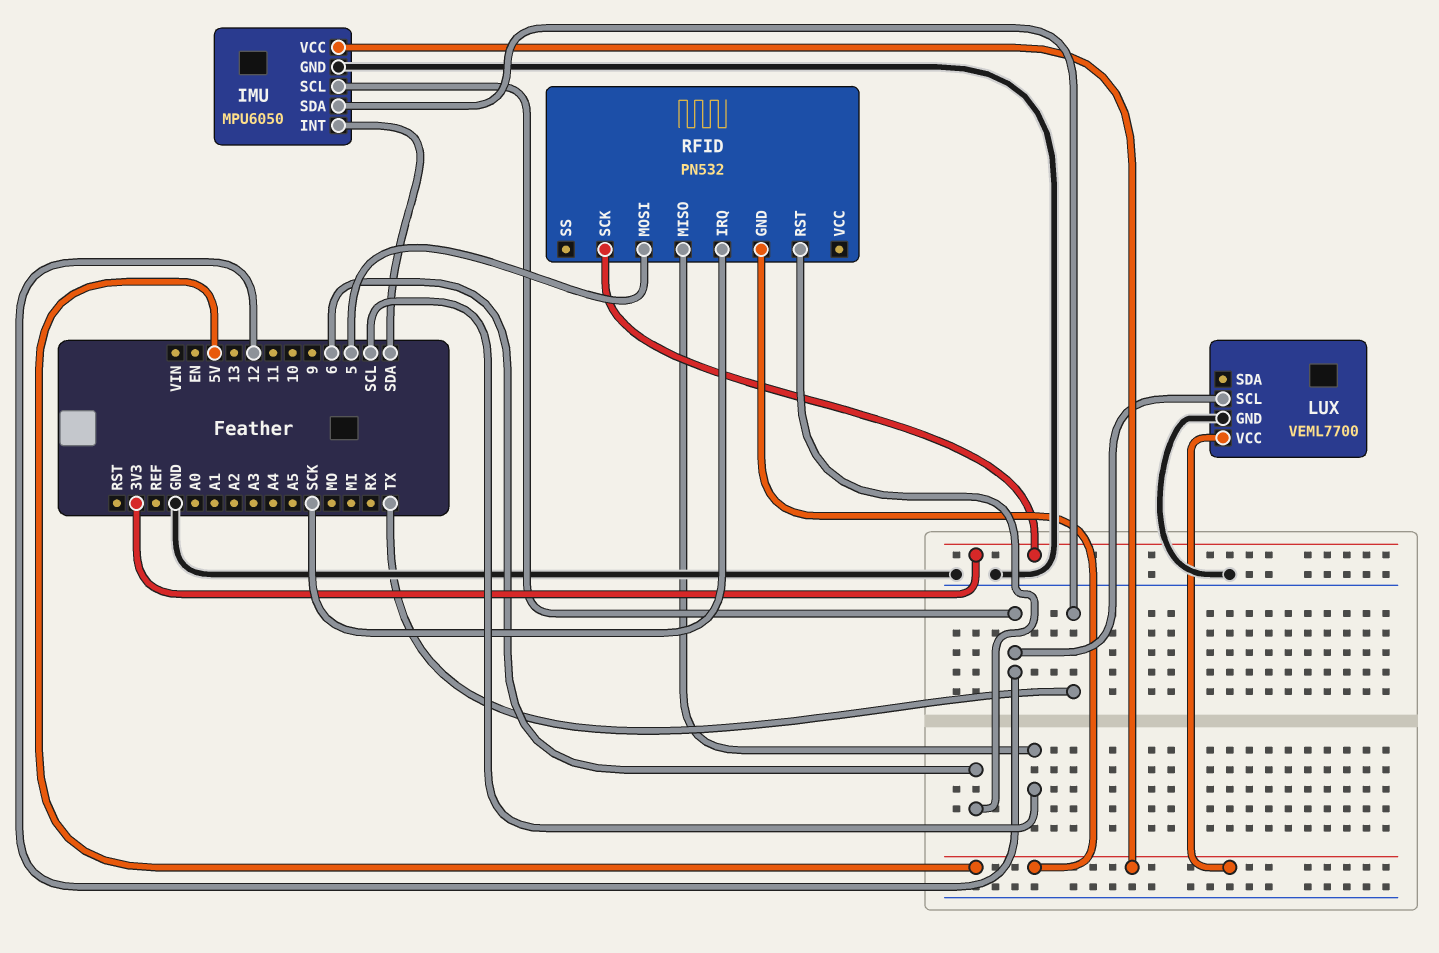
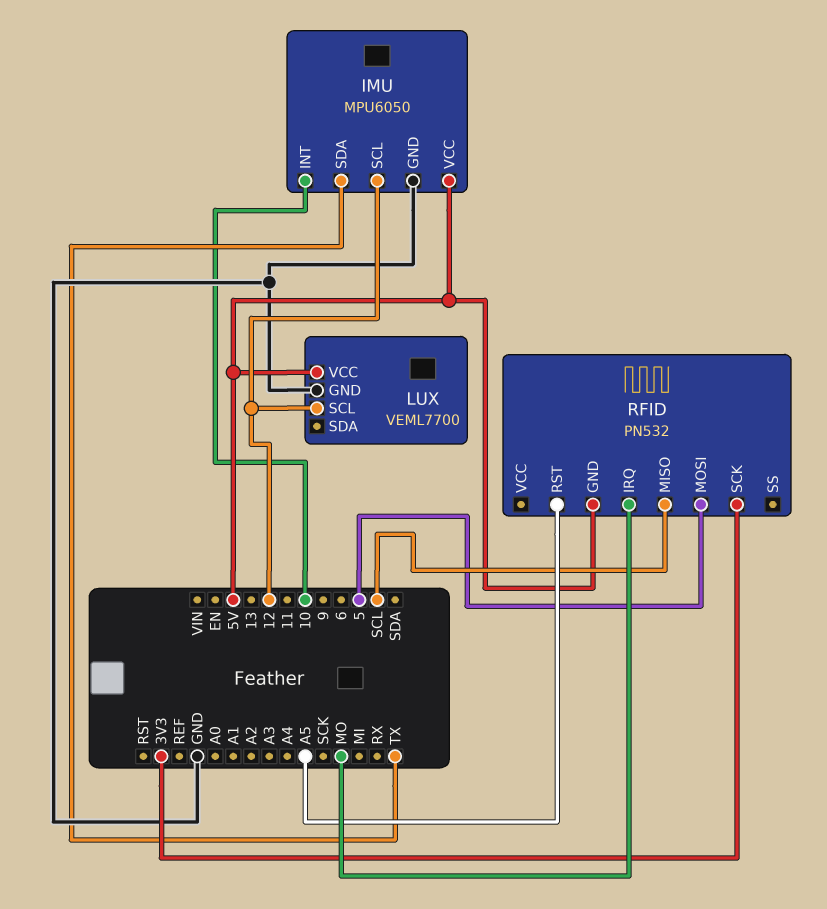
IMU pin INT: SDA -> 10
RFID pin IRQ: SCK -> MO
RFID pin RST: 6 -> A5

